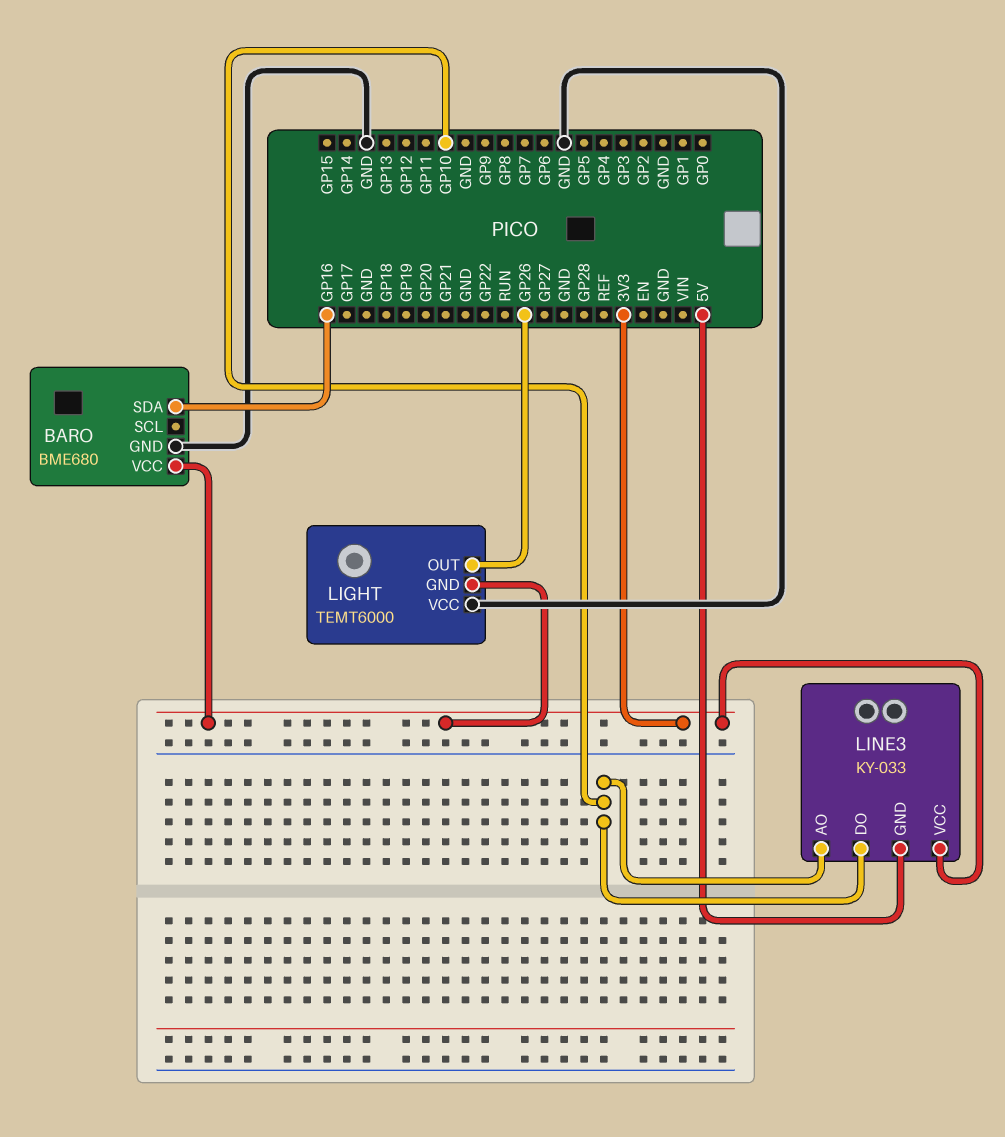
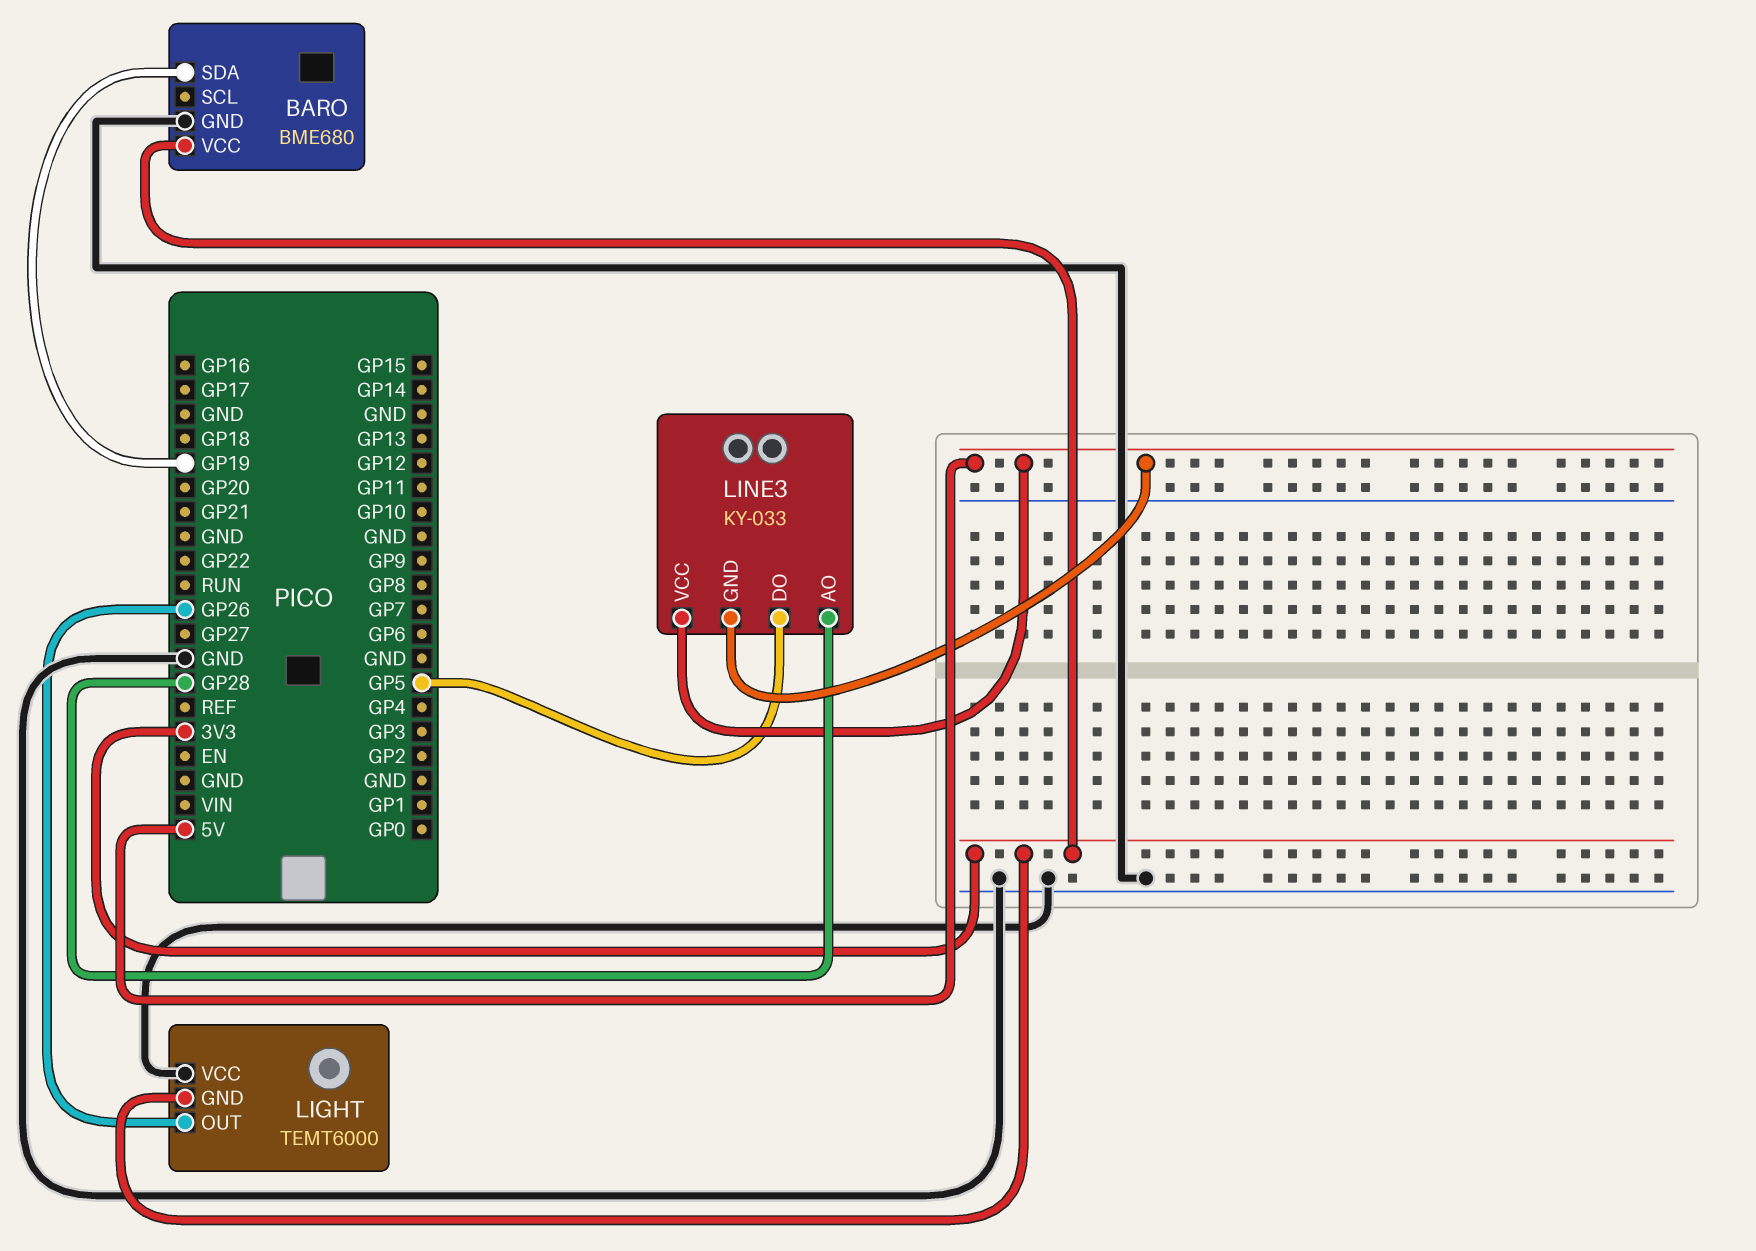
BARO pin SDA: GP16 -> GP19
LINE3 pin AO: GP10 -> GP28
LINE3 pin DO: GP10 -> GP5
LINE3 pin VCC: 3V3 -> 5V

